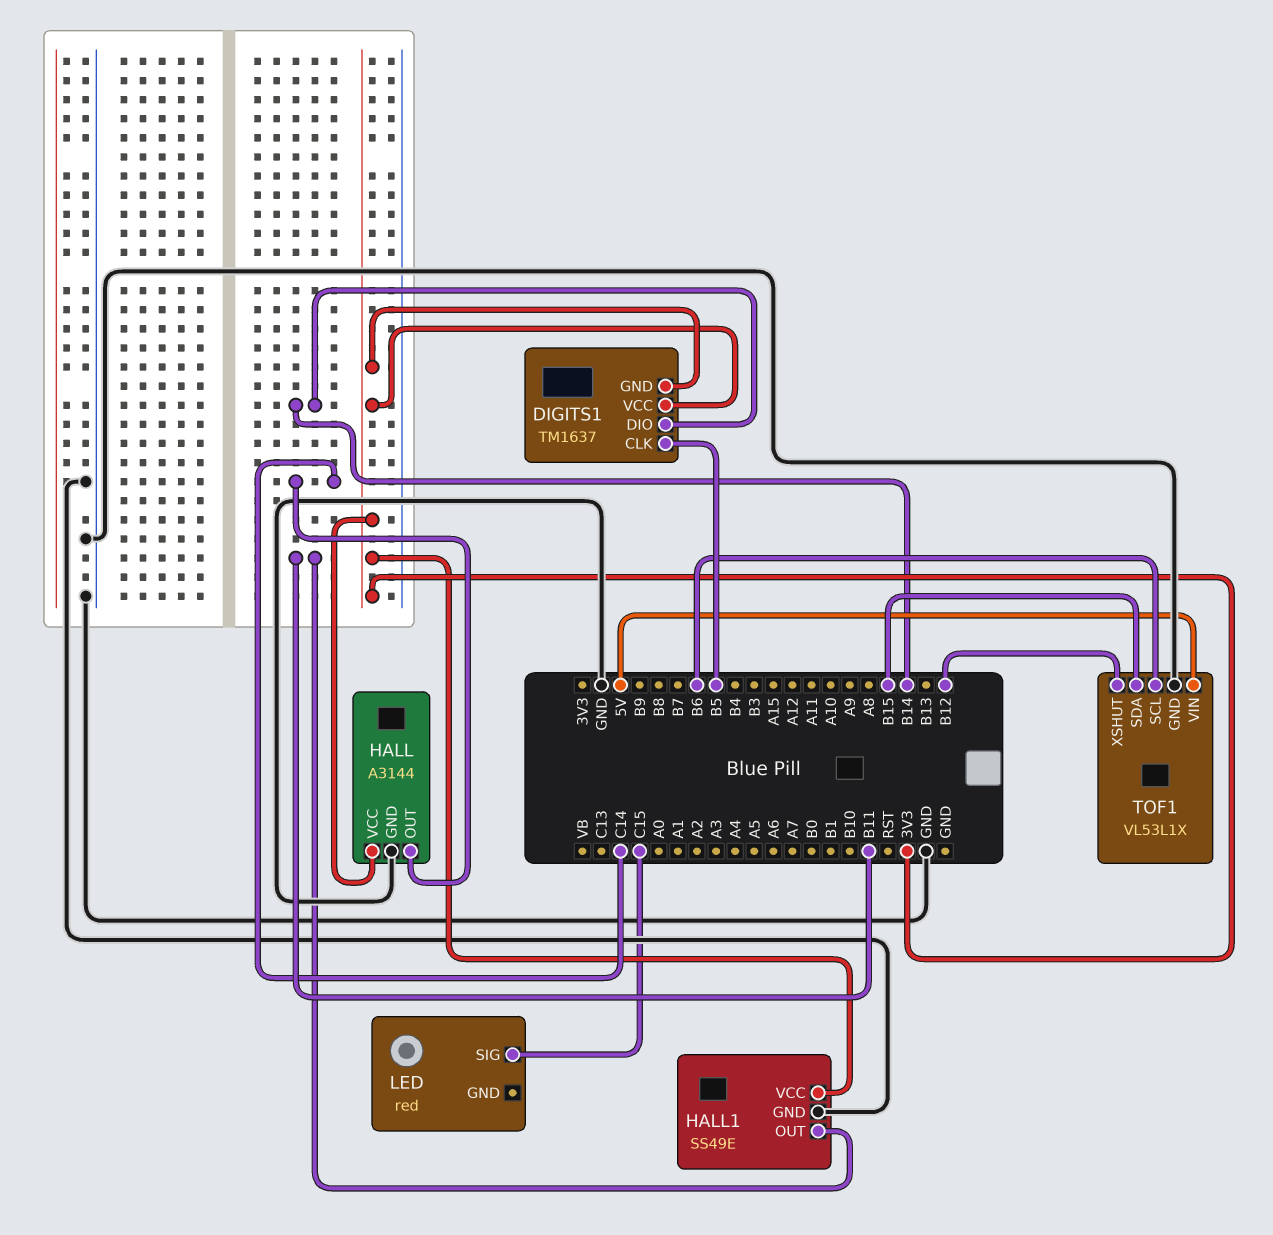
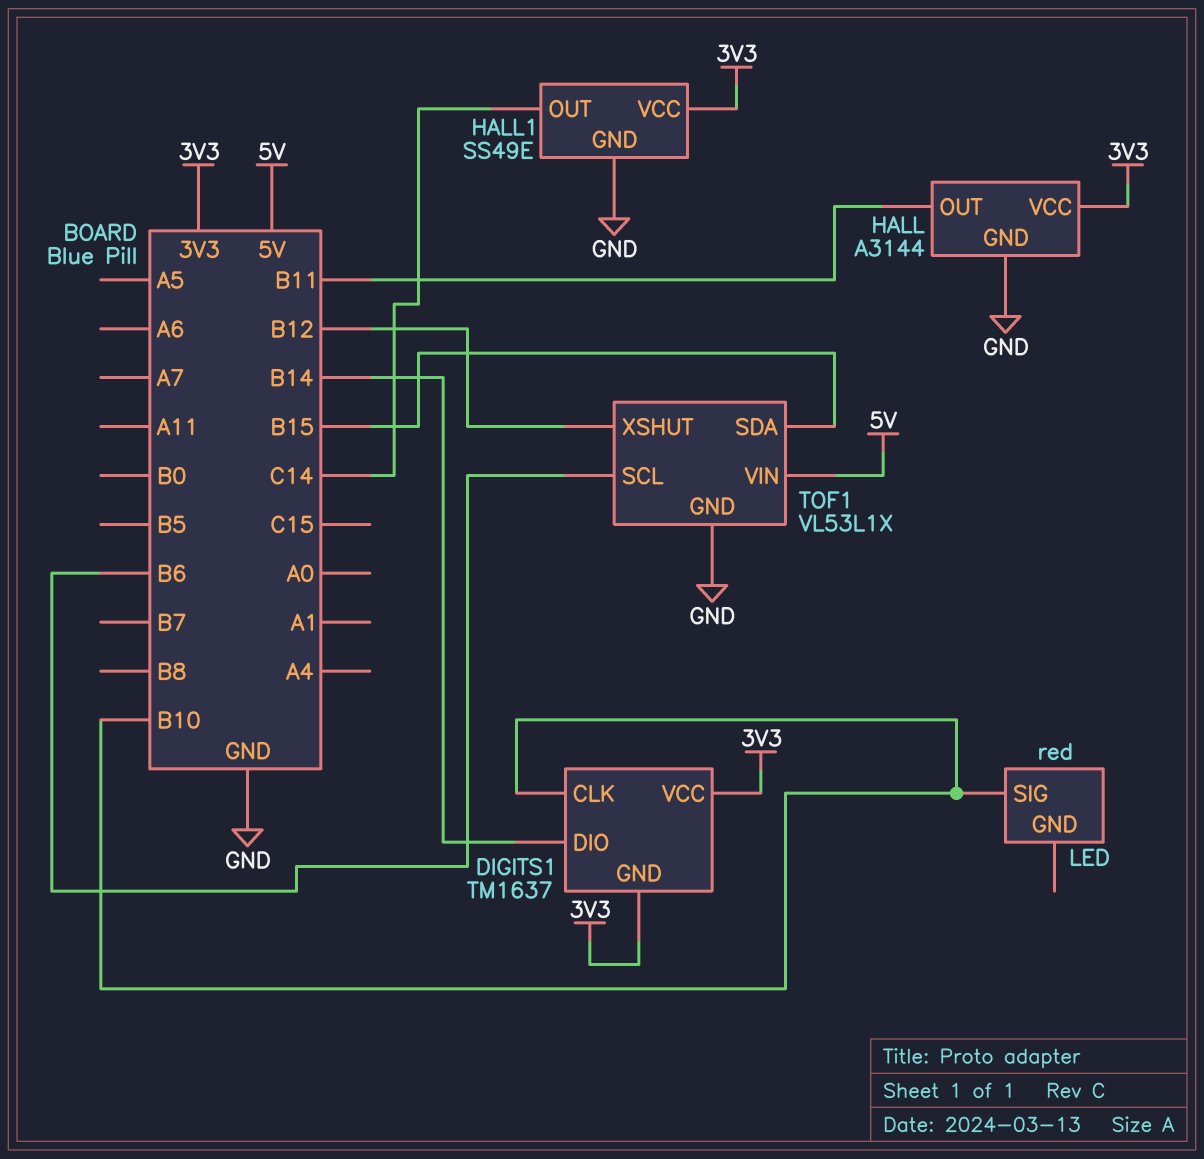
DIGITS1 pin CLK: B5 -> B10
HALL pin OUT: C14 -> B11
HALL1 pin OUT: B11 -> C14
LED pin SIG: C15 -> B10

